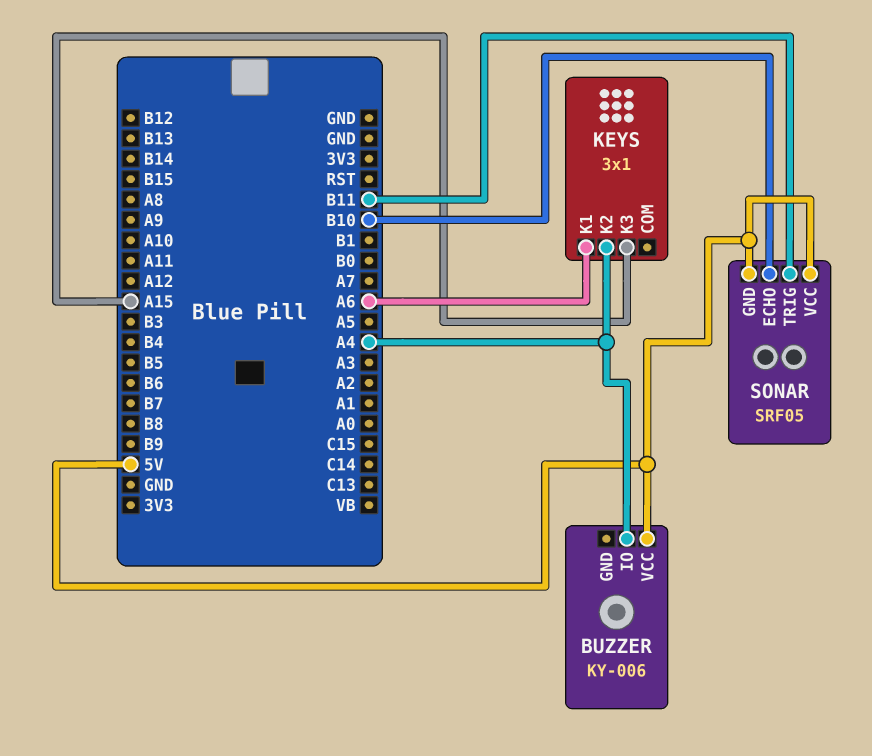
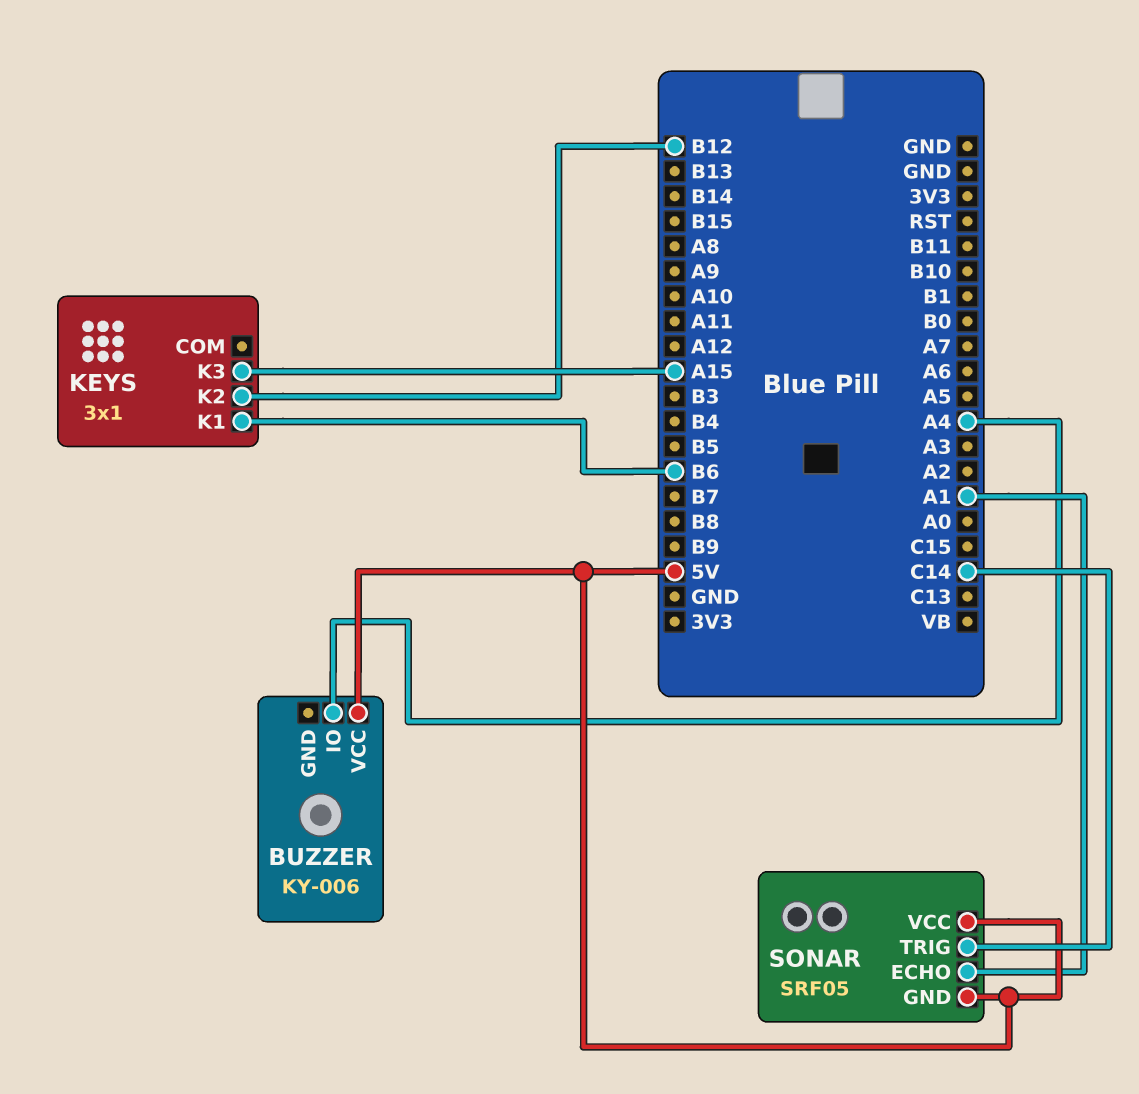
KEYS pin K1: A6 -> B6
KEYS pin K2: A4 -> B12
SONAR pin ECHO: B10 -> A1
SONAR pin TRIG: B11 -> C14

